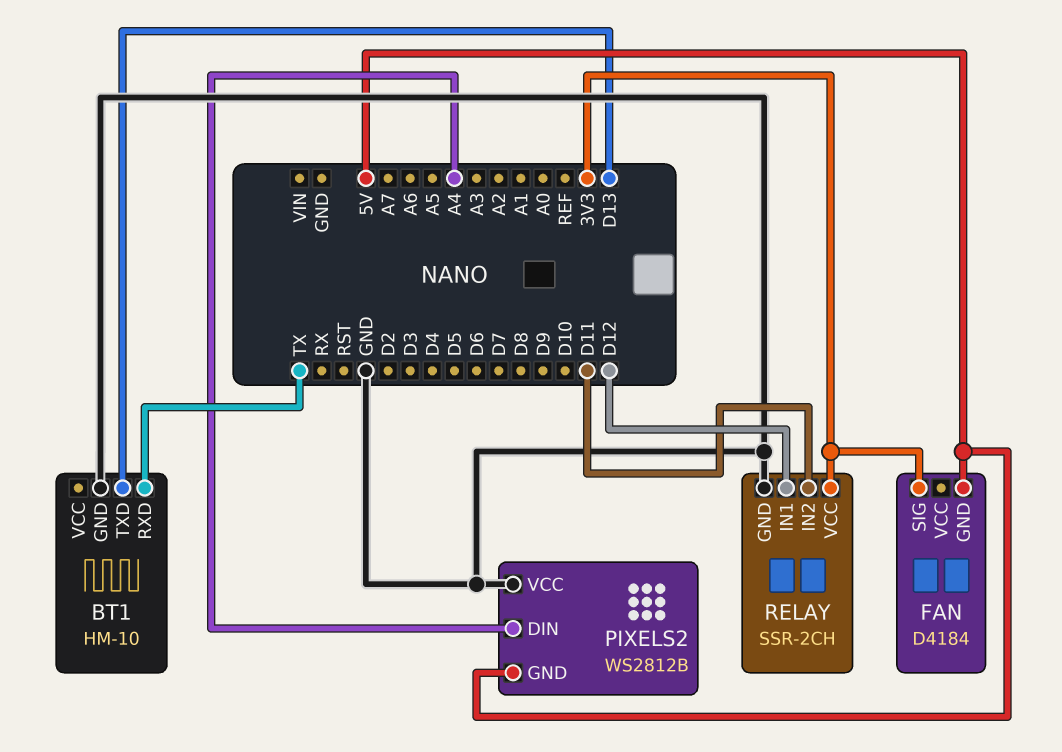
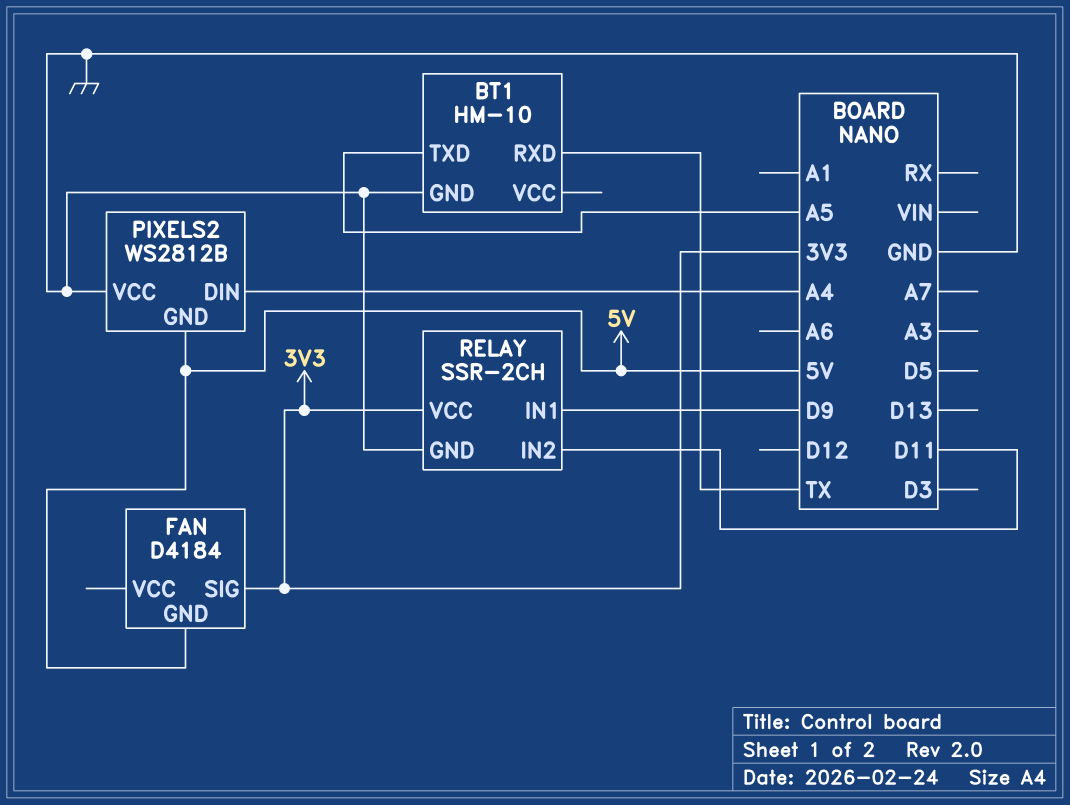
BT1 pin TXD: D13 -> A5
RELAY pin IN1: D12 -> D9

